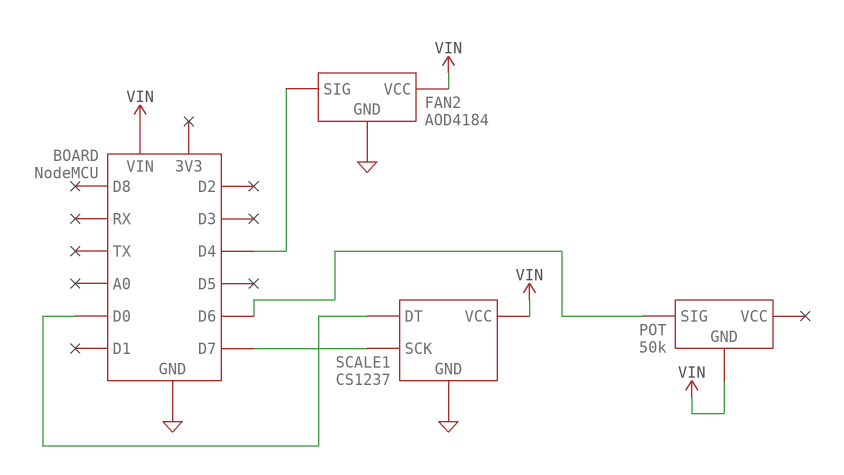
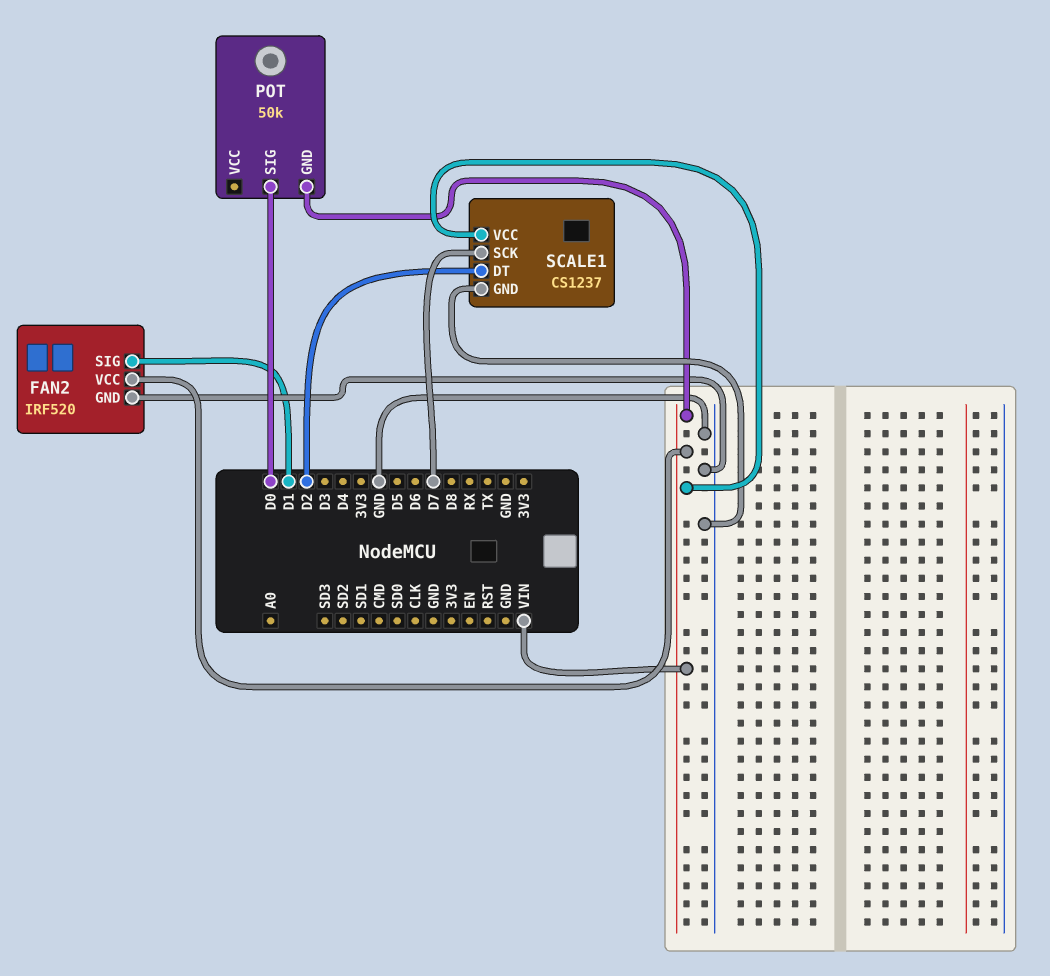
FAN2: AOD4184 -> IRF520
FAN2 pin SIG: D4 -> D1
POT pin SIG: D6 -> D0
SCALE1 pin DT: D0 -> D2

